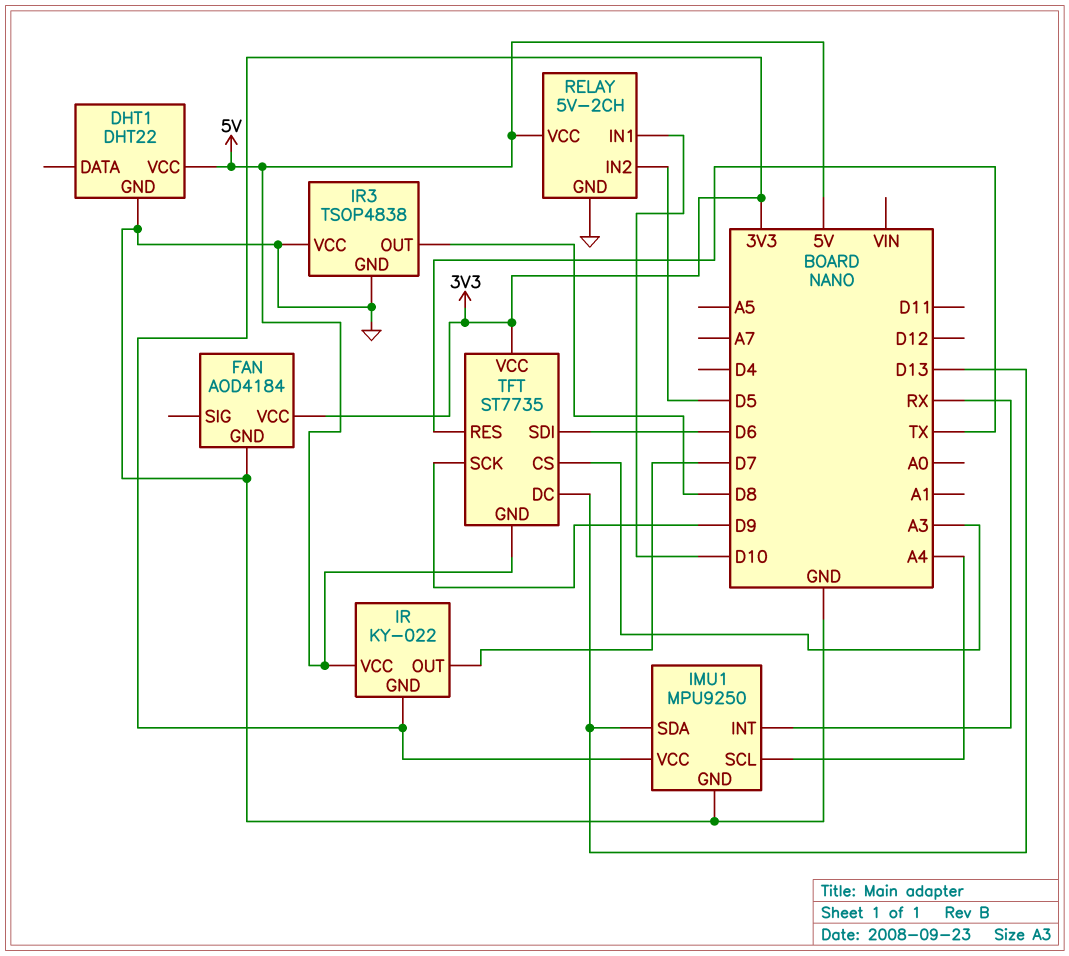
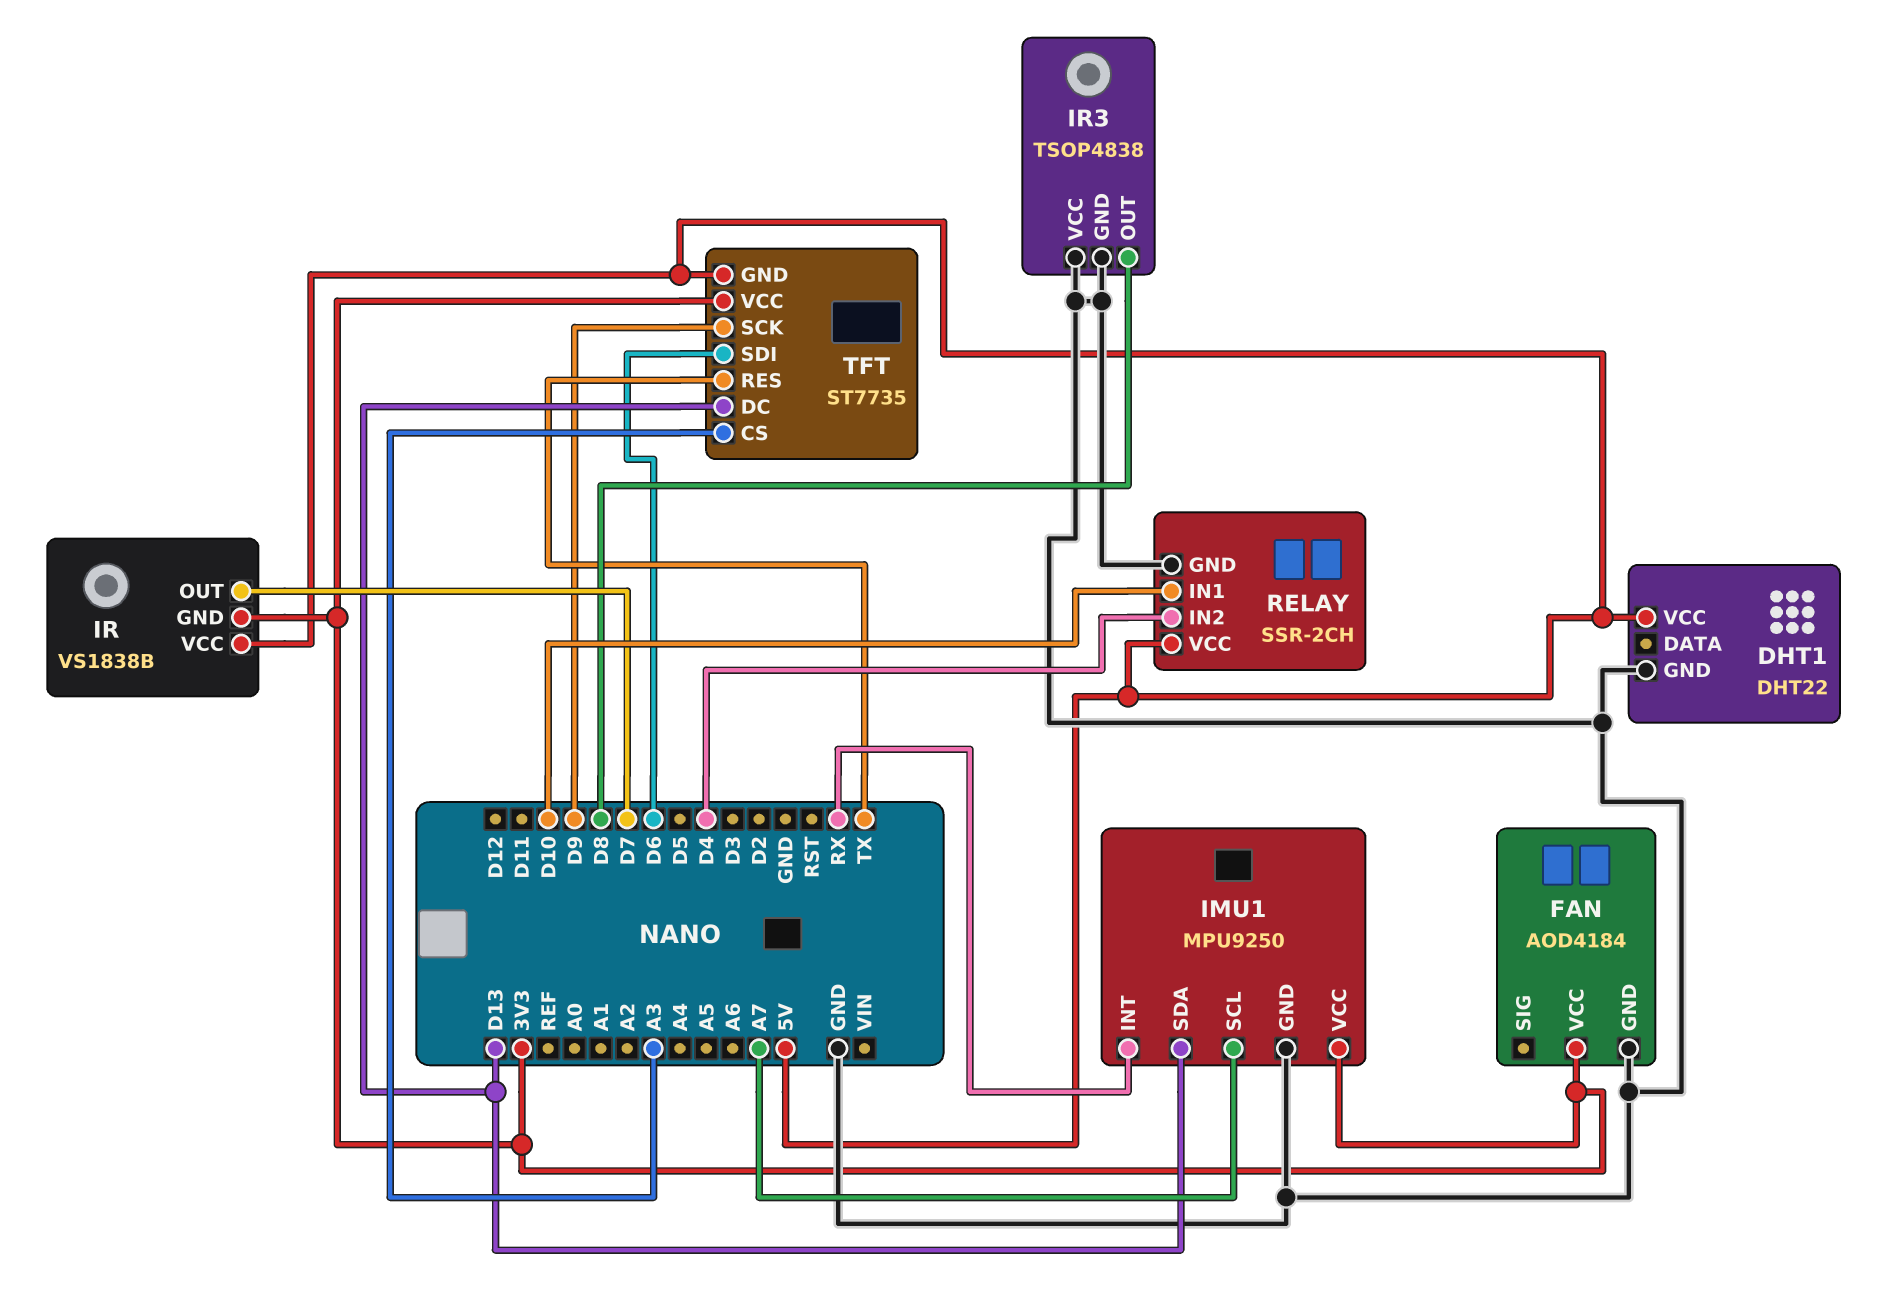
IMU1 pin SCL: A4 -> A7
IR: KY-022 -> VS1838B
RELAY: 5V-2CH -> SSR-2CH
RELAY pin IN2: D5 -> D4

